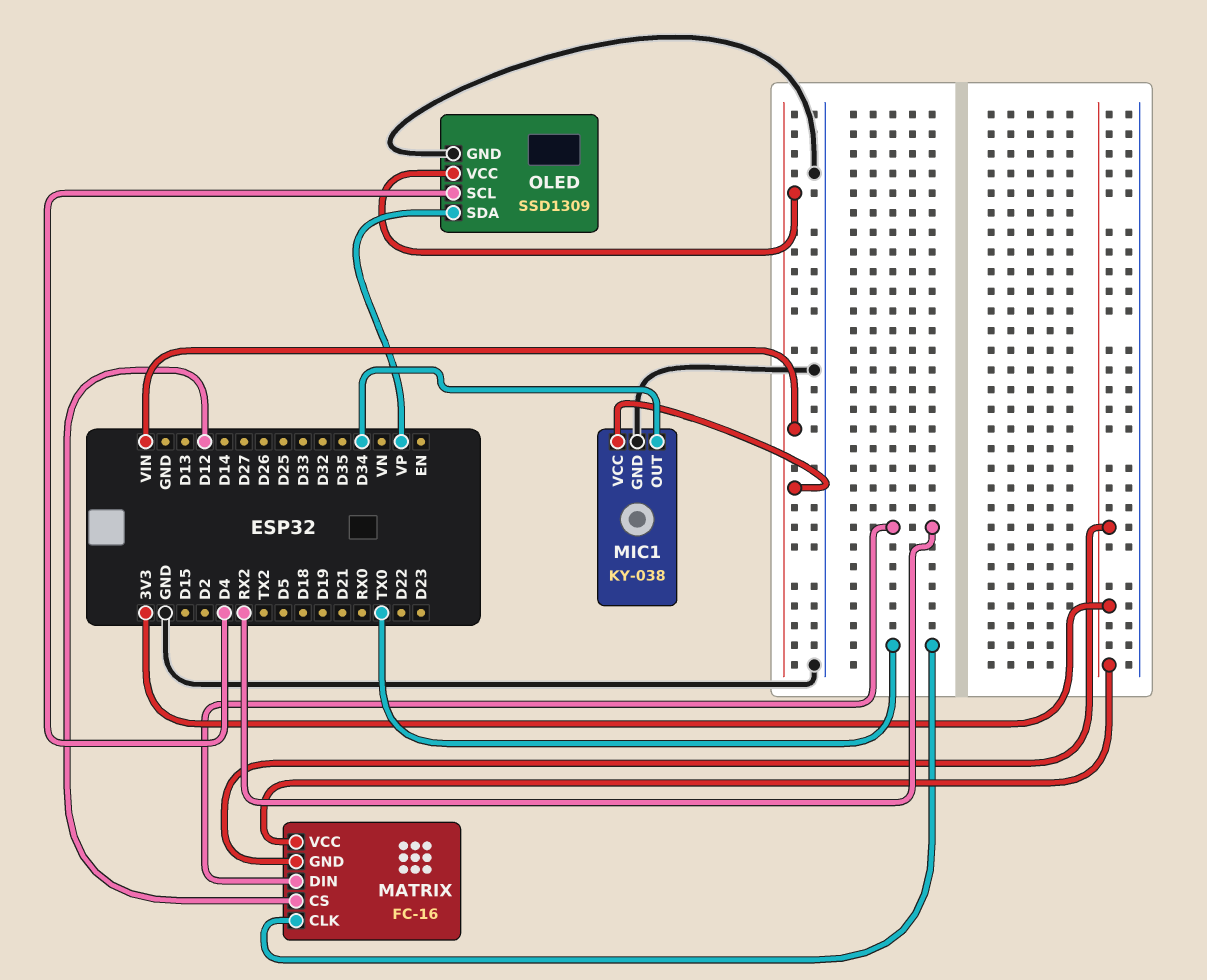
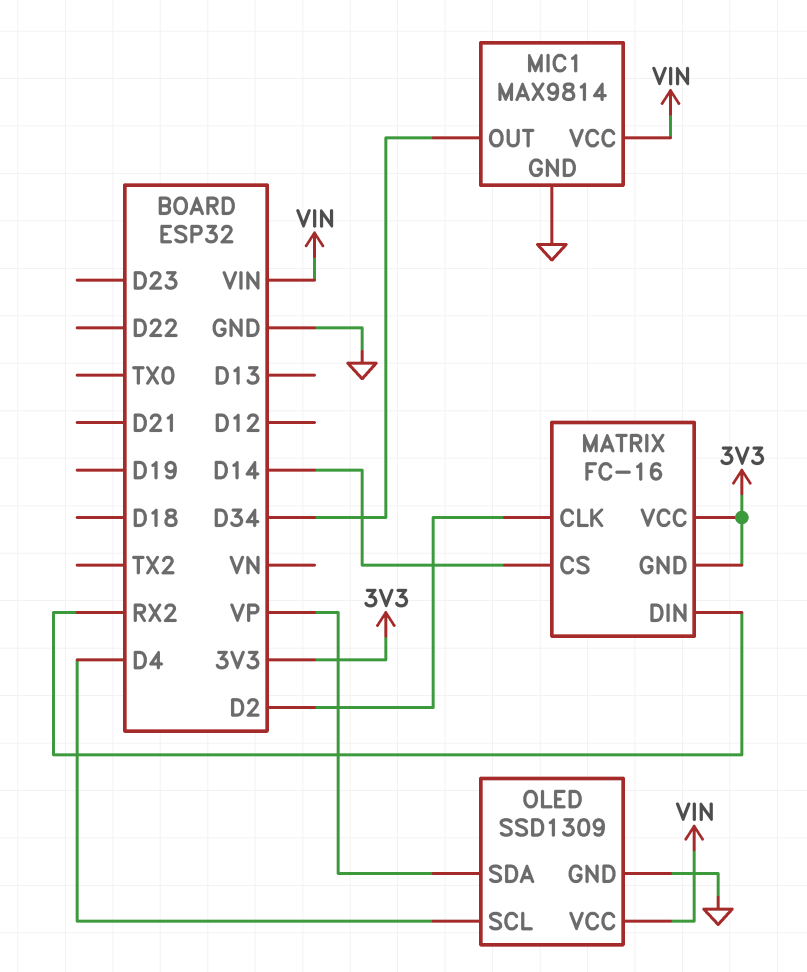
MATRIX pin CLK: TX0 -> D2
MATRIX pin CS: D12 -> D14
MIC1: KY-038 -> MAX9814

